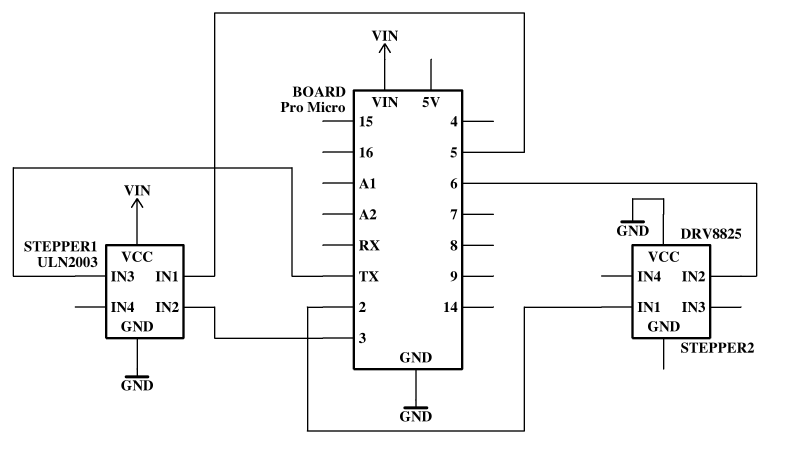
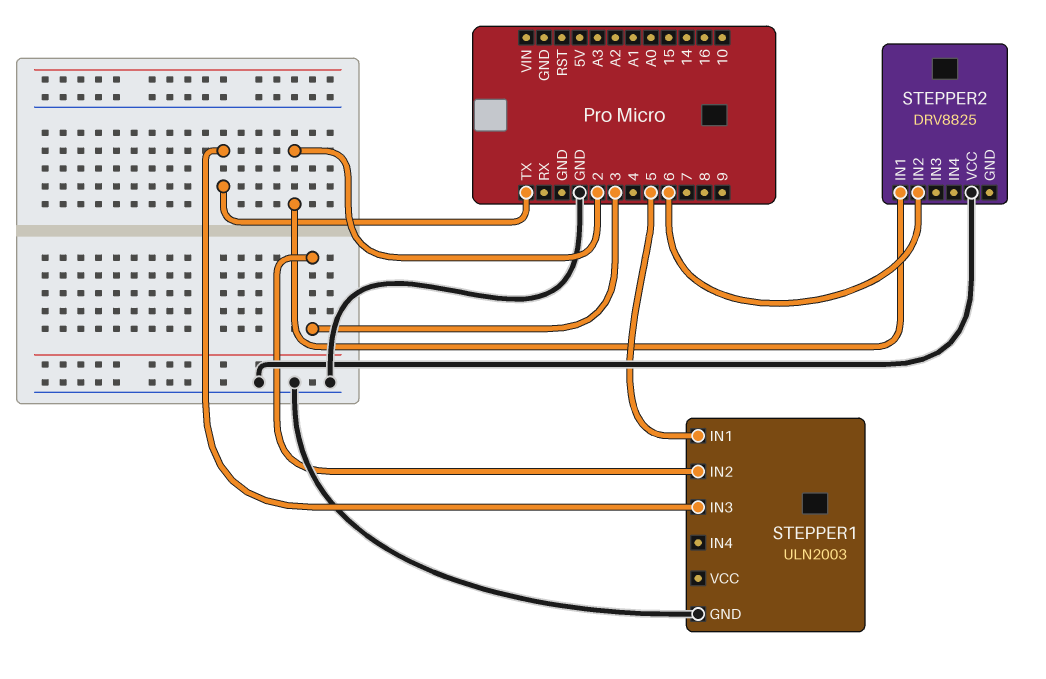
STEPPER1 pin VCC: VIN -> none

